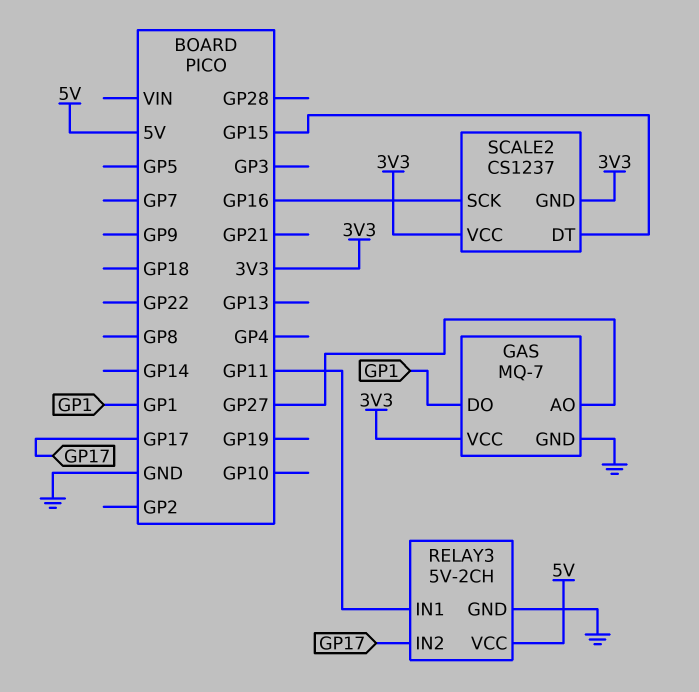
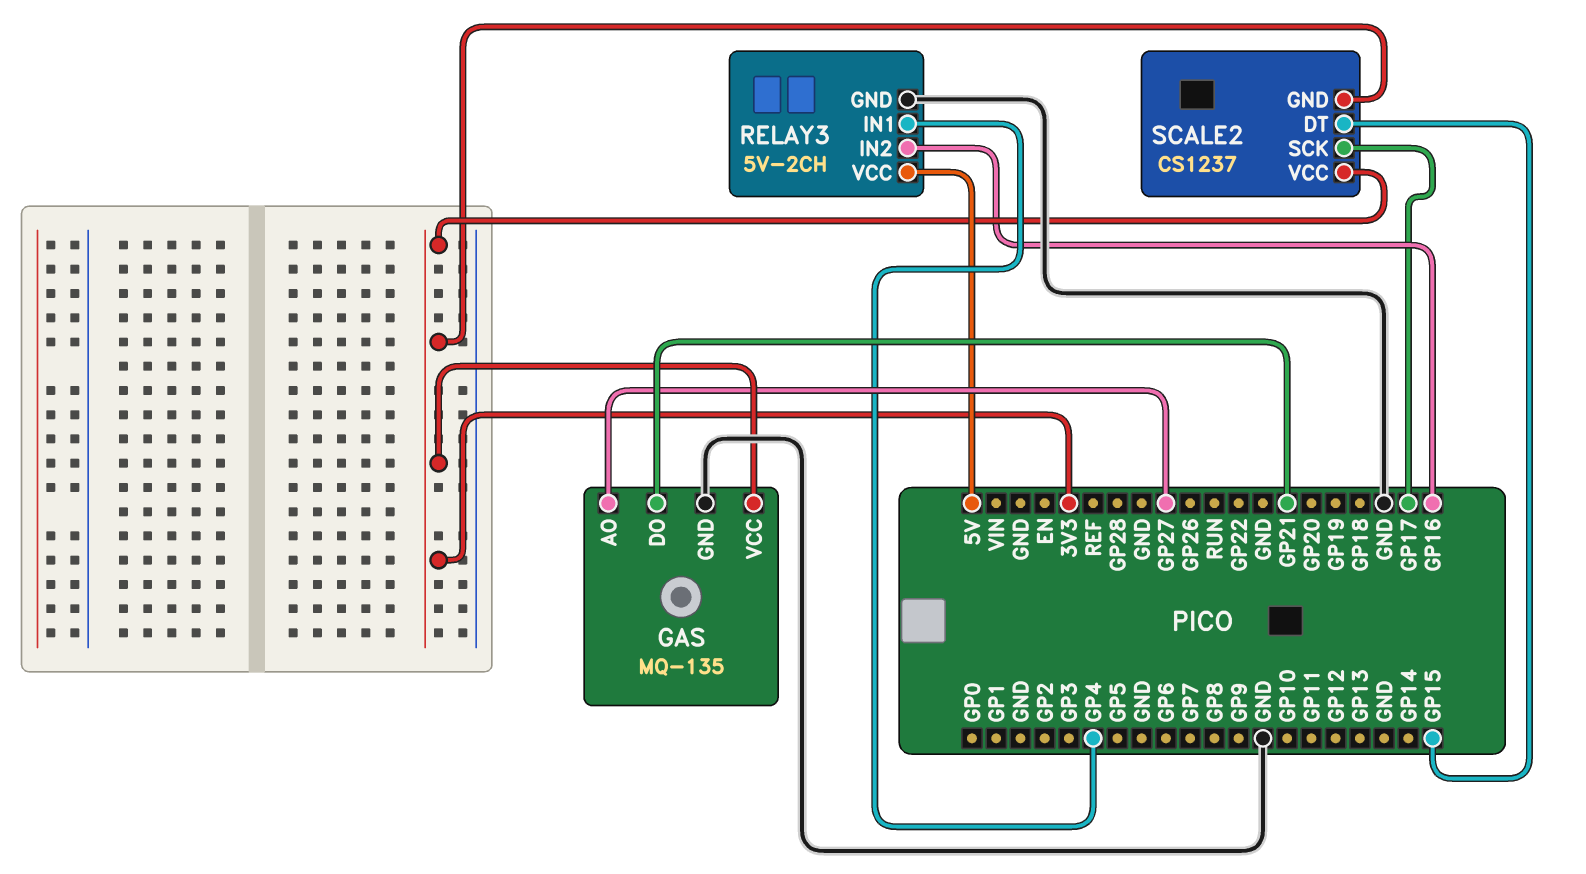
GAS: MQ-7 -> MQ-135
GAS pin DO: GP1 -> GP21
RELAY3 pin IN1: GP11 -> GP4
RELAY3 pin IN2: GP17 -> GP16
SCALE2 pin SCK: GP16 -> GP17

